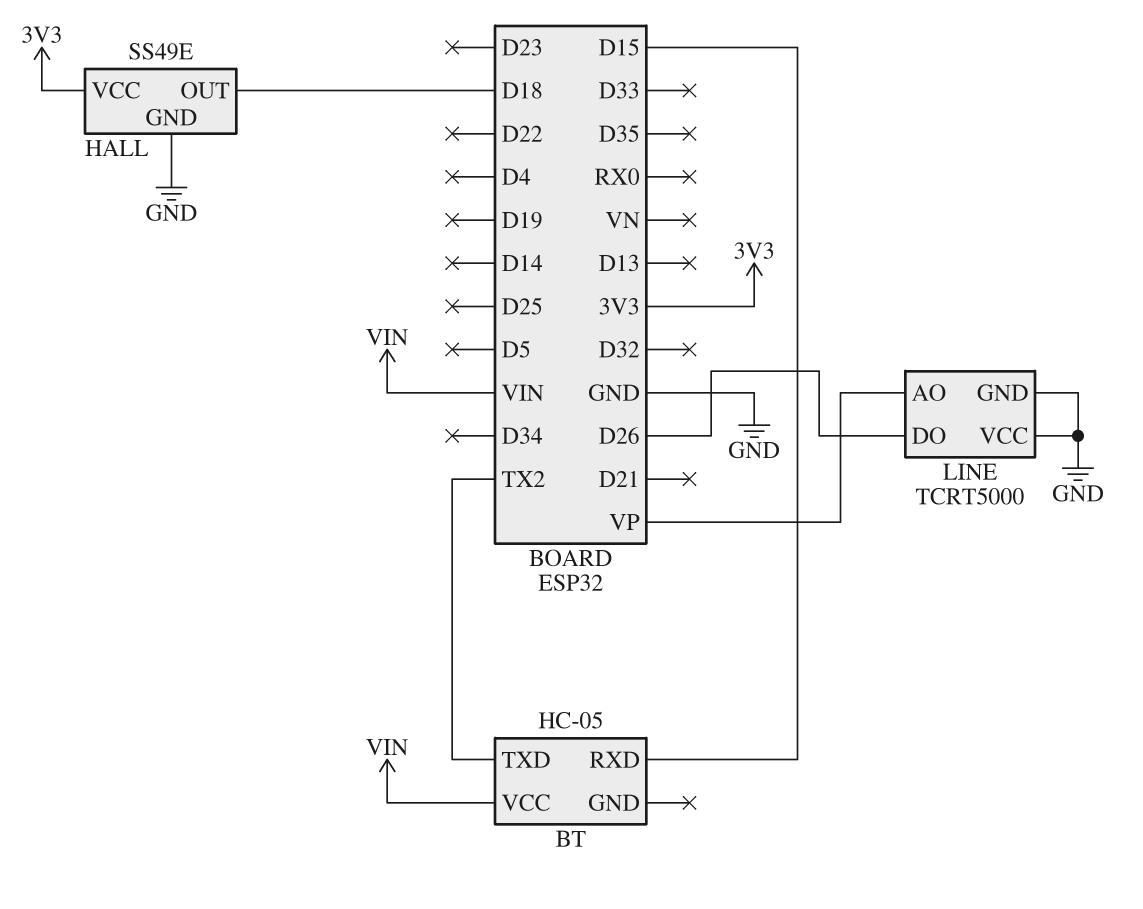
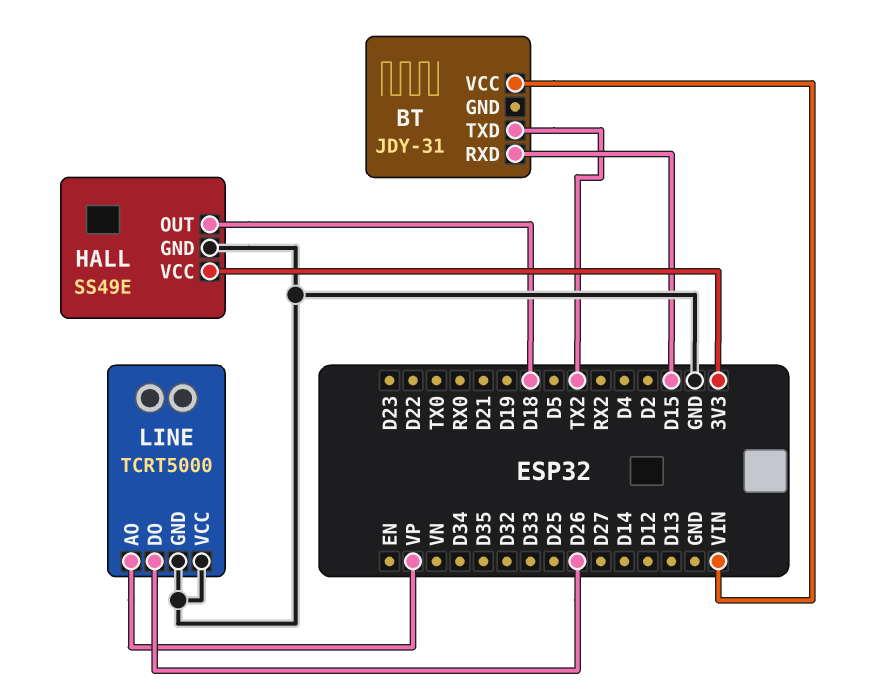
BT: HC-05 -> JDY-31

